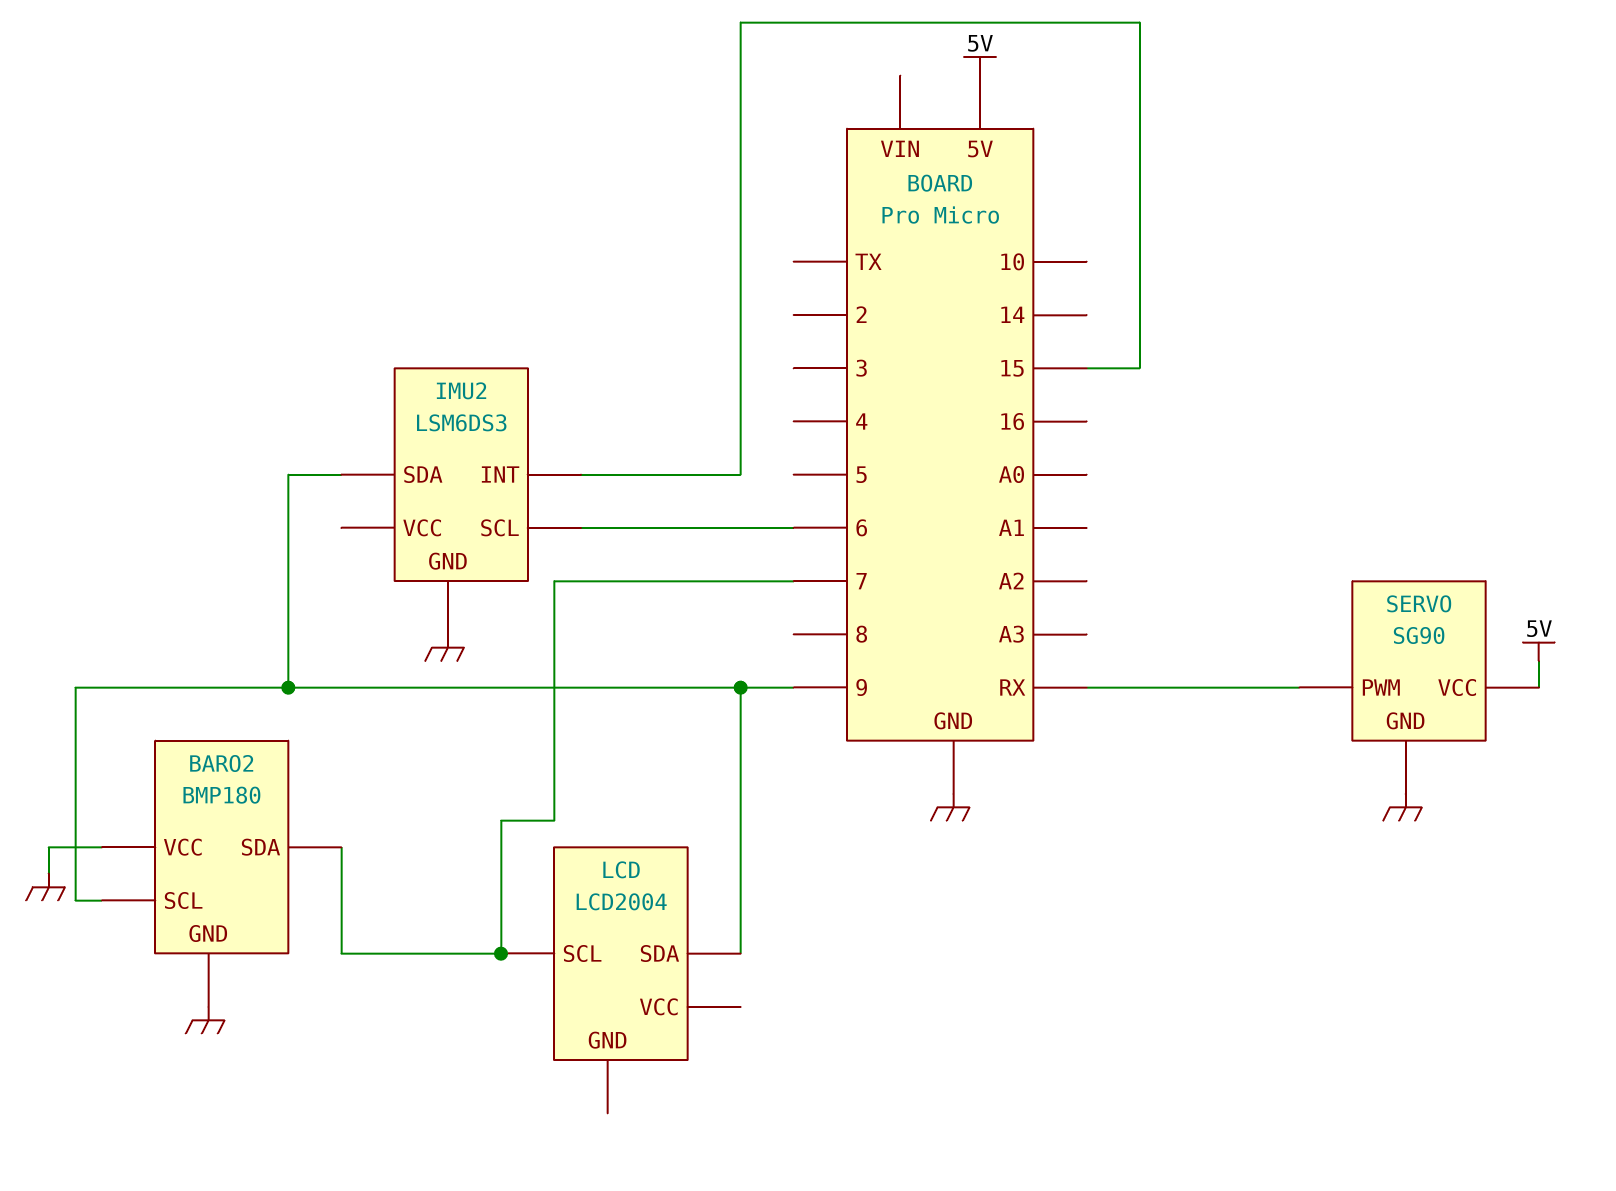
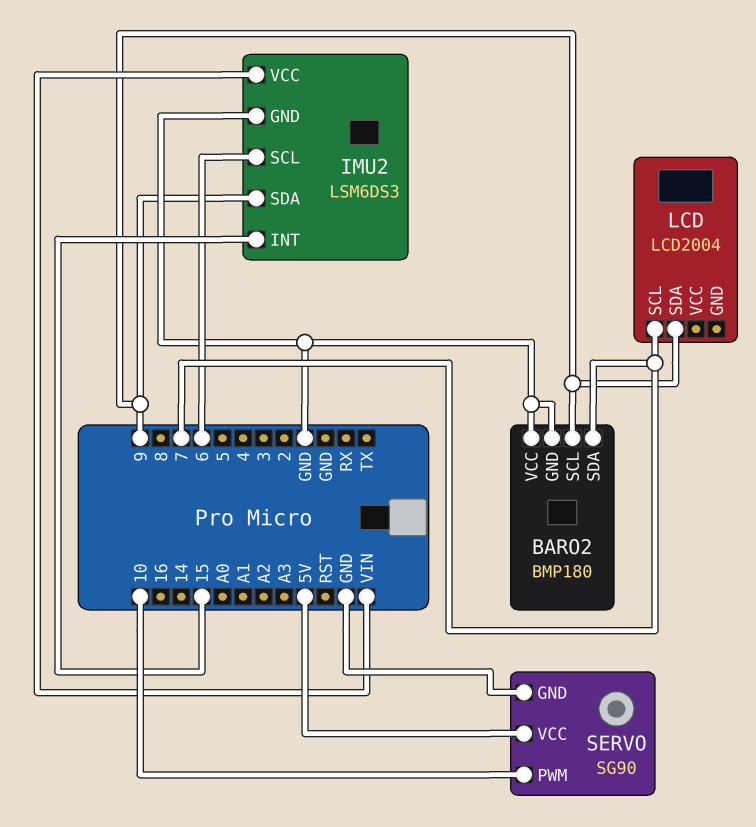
IMU2 pin VCC: none -> VIN
SERVO pin PWM: RX -> 10

